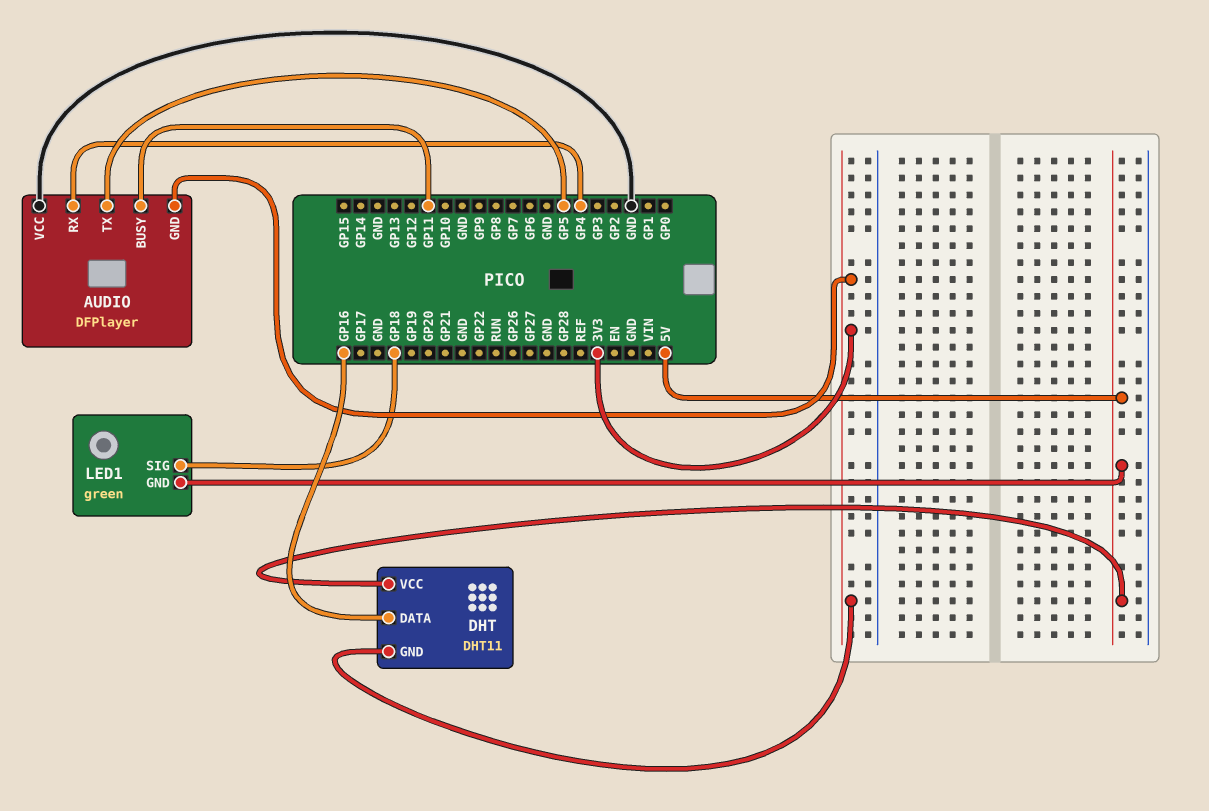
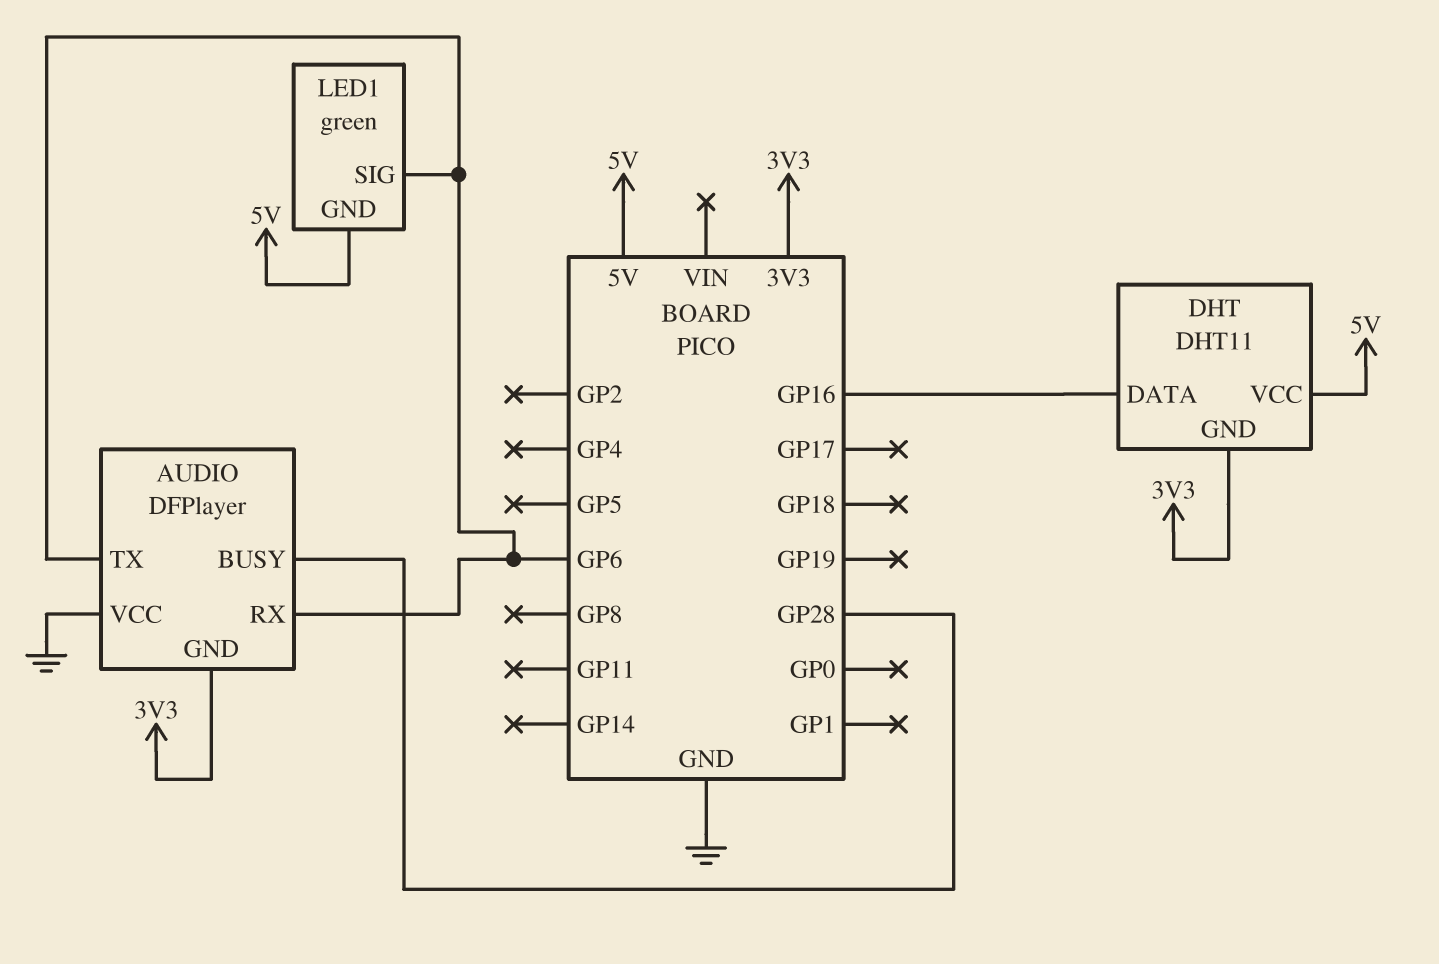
AUDIO pin BUSY: GP11 -> GP28
AUDIO pin RX: GP4 -> GP6
AUDIO pin TX: GP5 -> GP6
LED1 pin SIG: GP18 -> GP6

